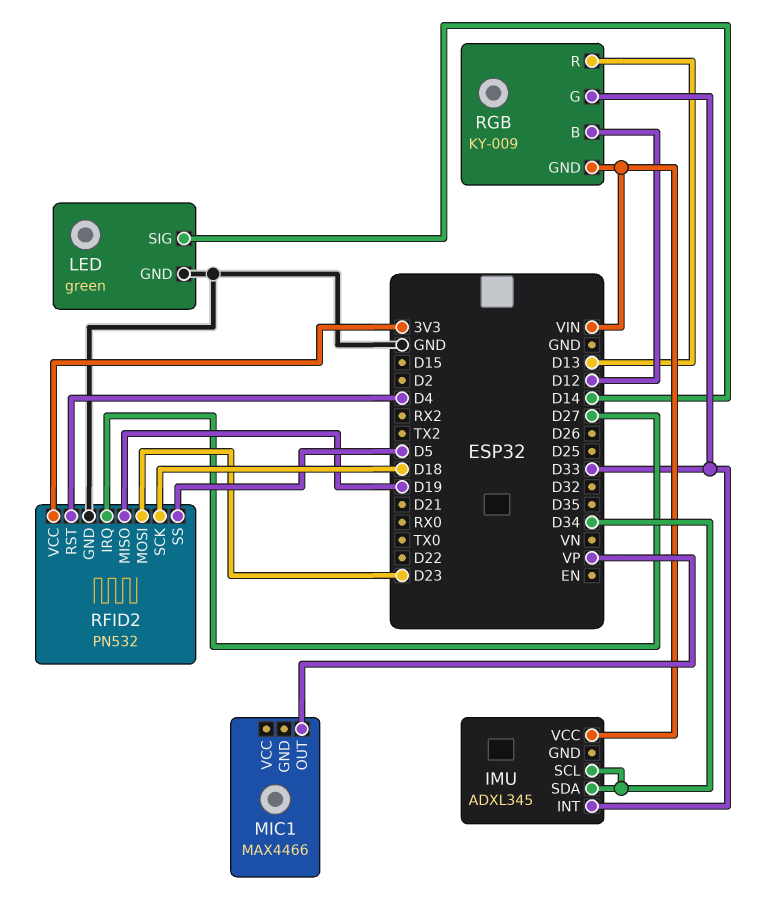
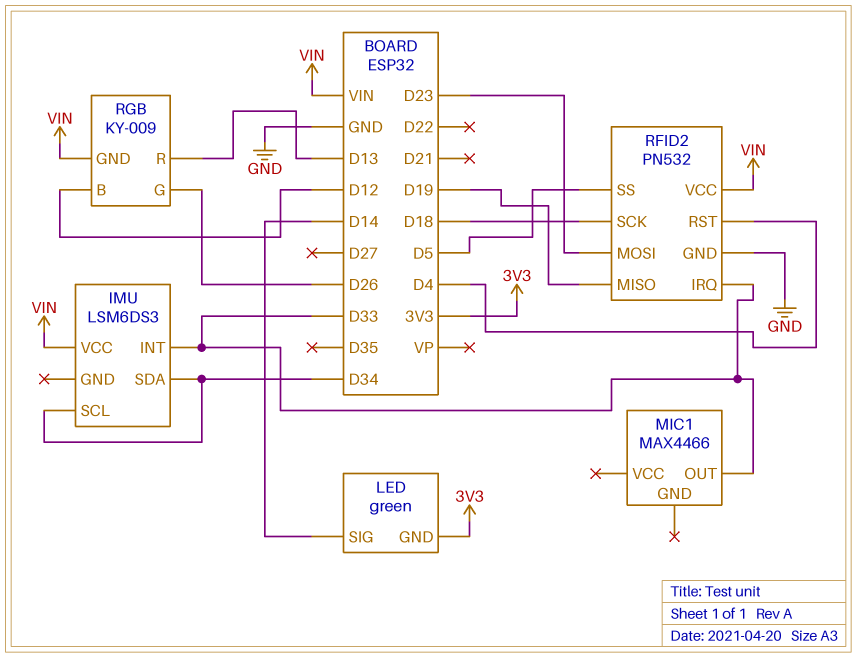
IMU: ADXL345 -> LSM6DS3
LED pin GND: GND -> 3V3
MIC1 pin OUT: VP -> D33
RFID2 pin IRQ: D27 -> D33
RFID2 pin VCC: 3V3 -> VIN
RGB pin G: D33 -> D26

